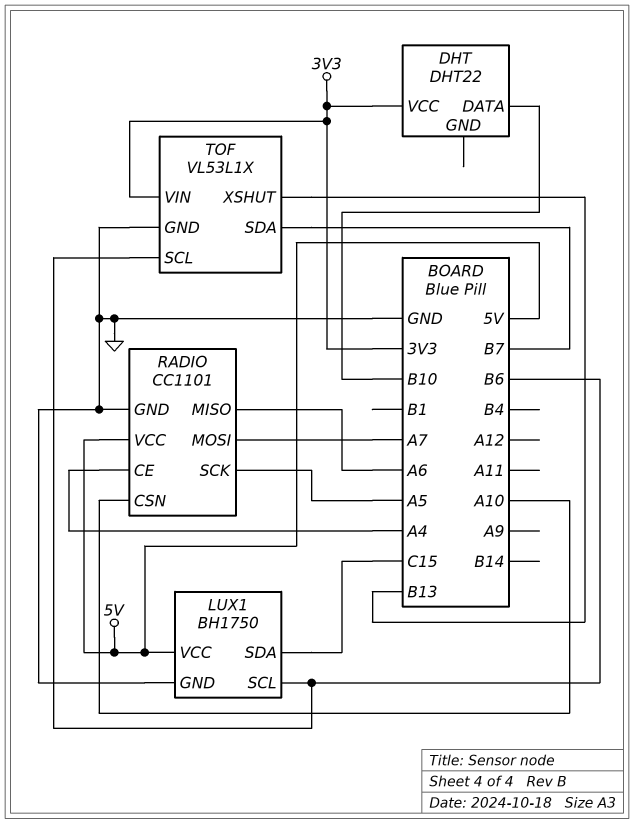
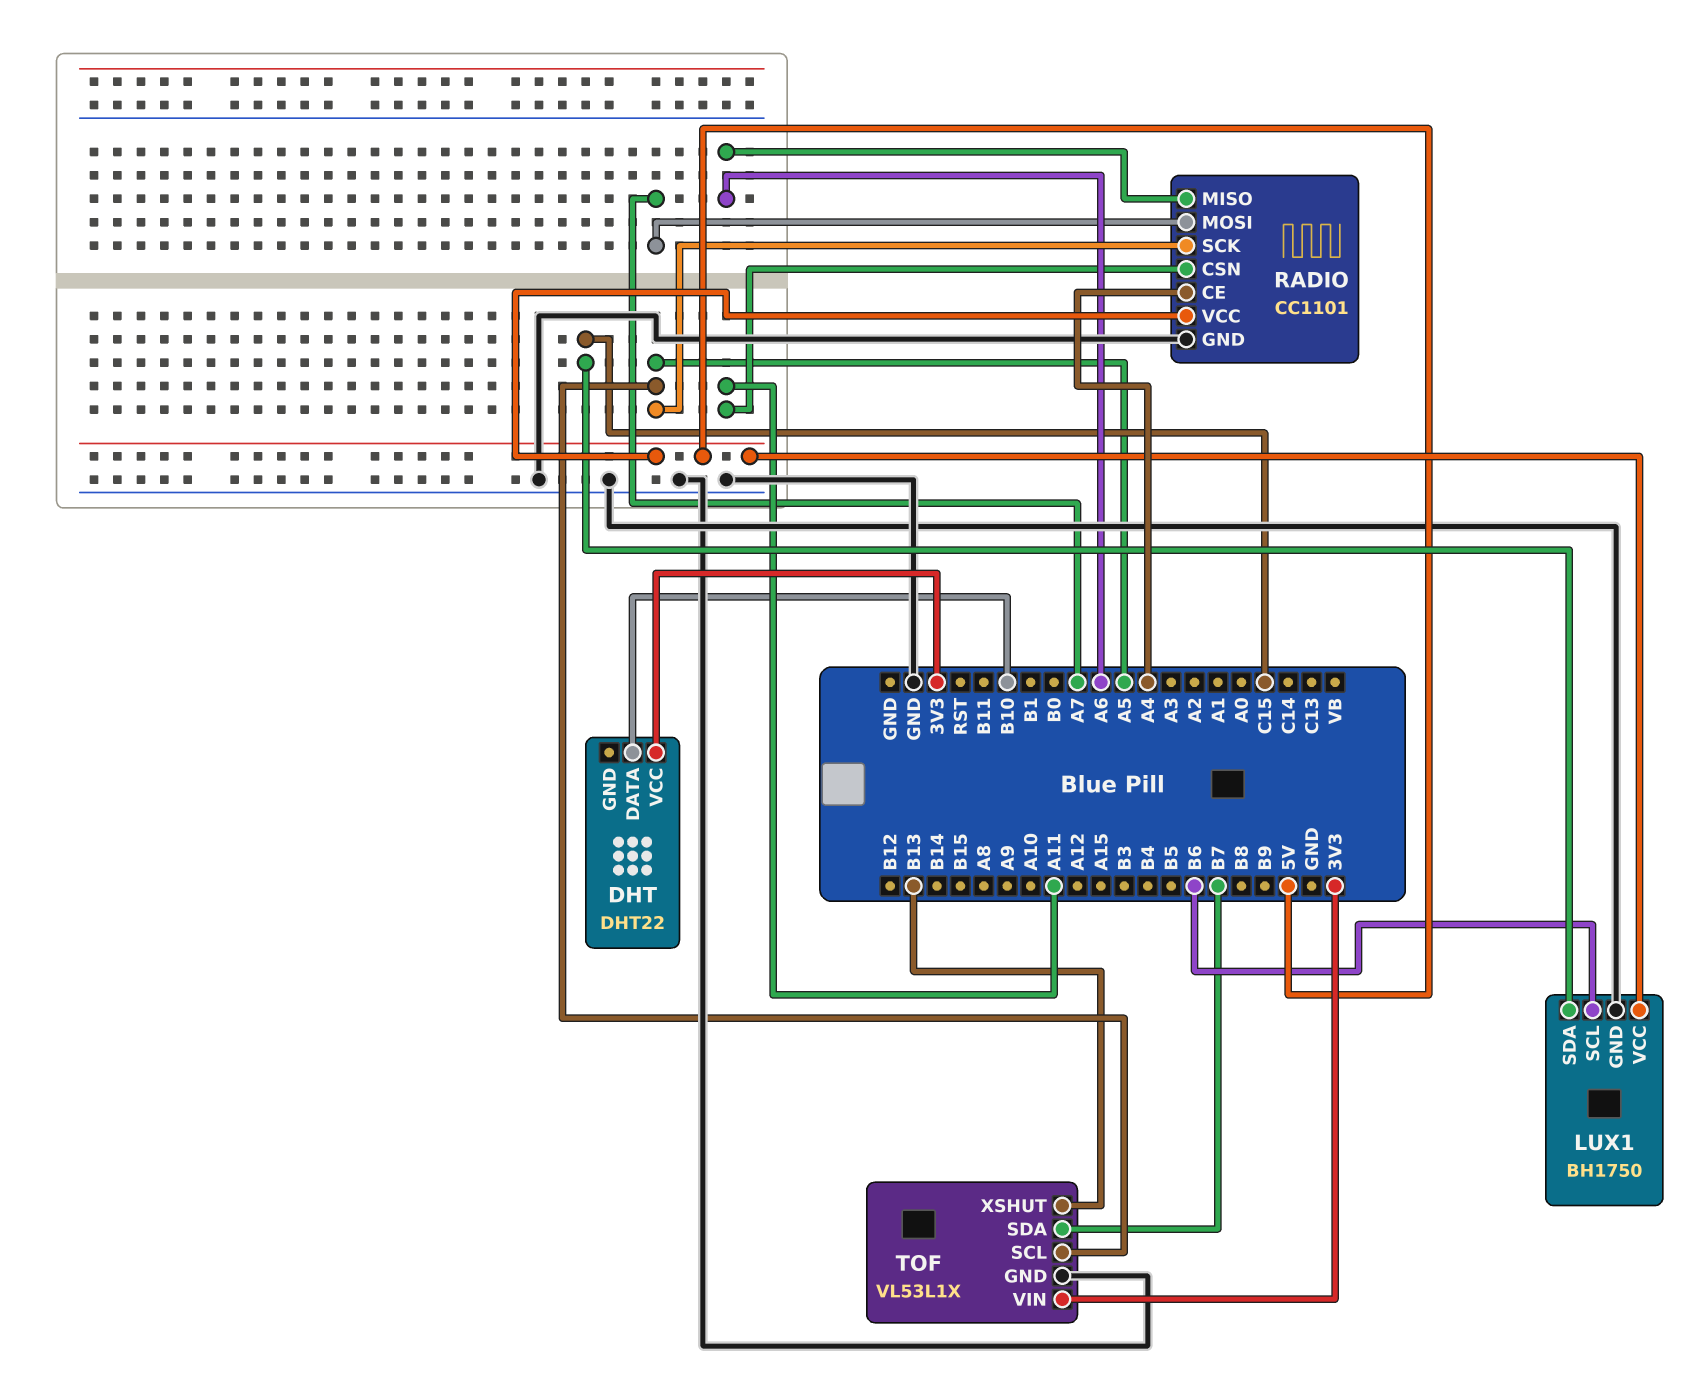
RADIO pin CSN: A10 -> A11
TOF pin SCL: B6 -> A5

